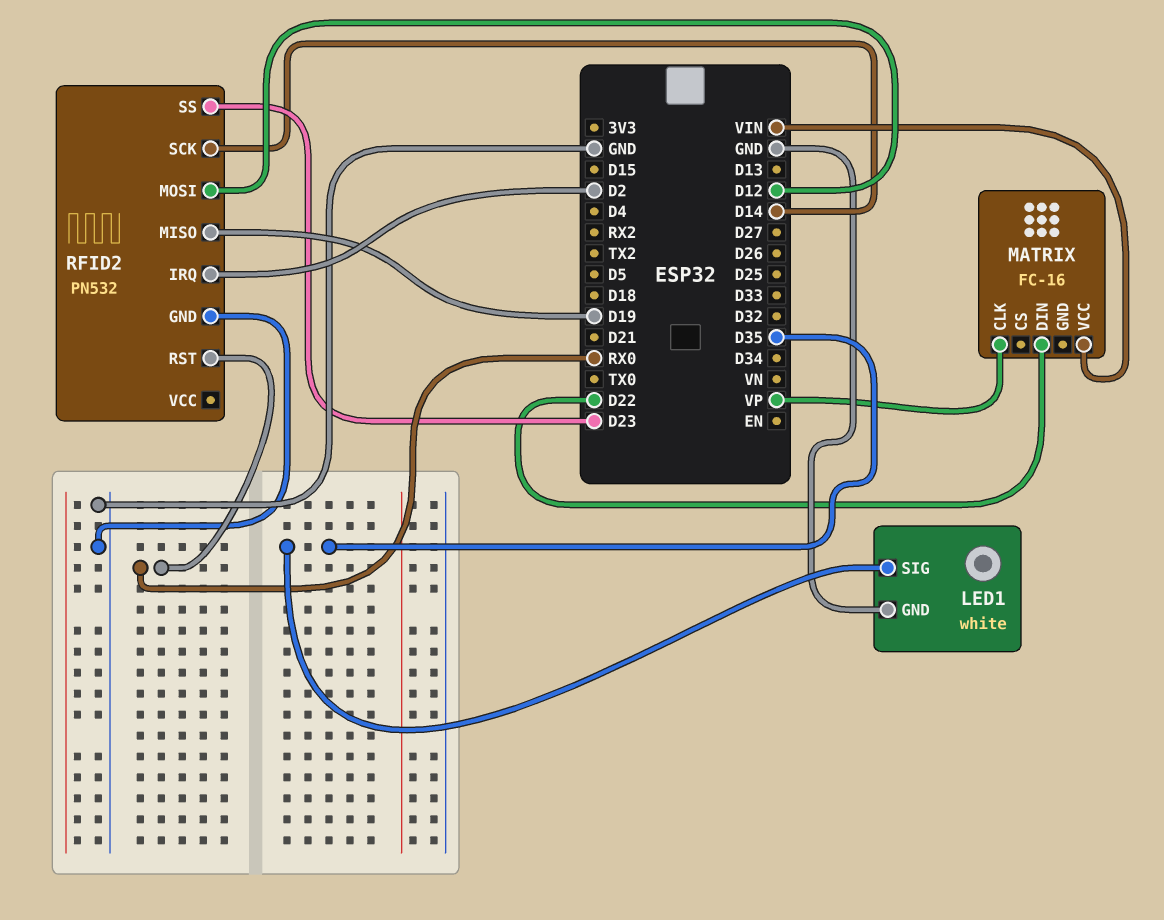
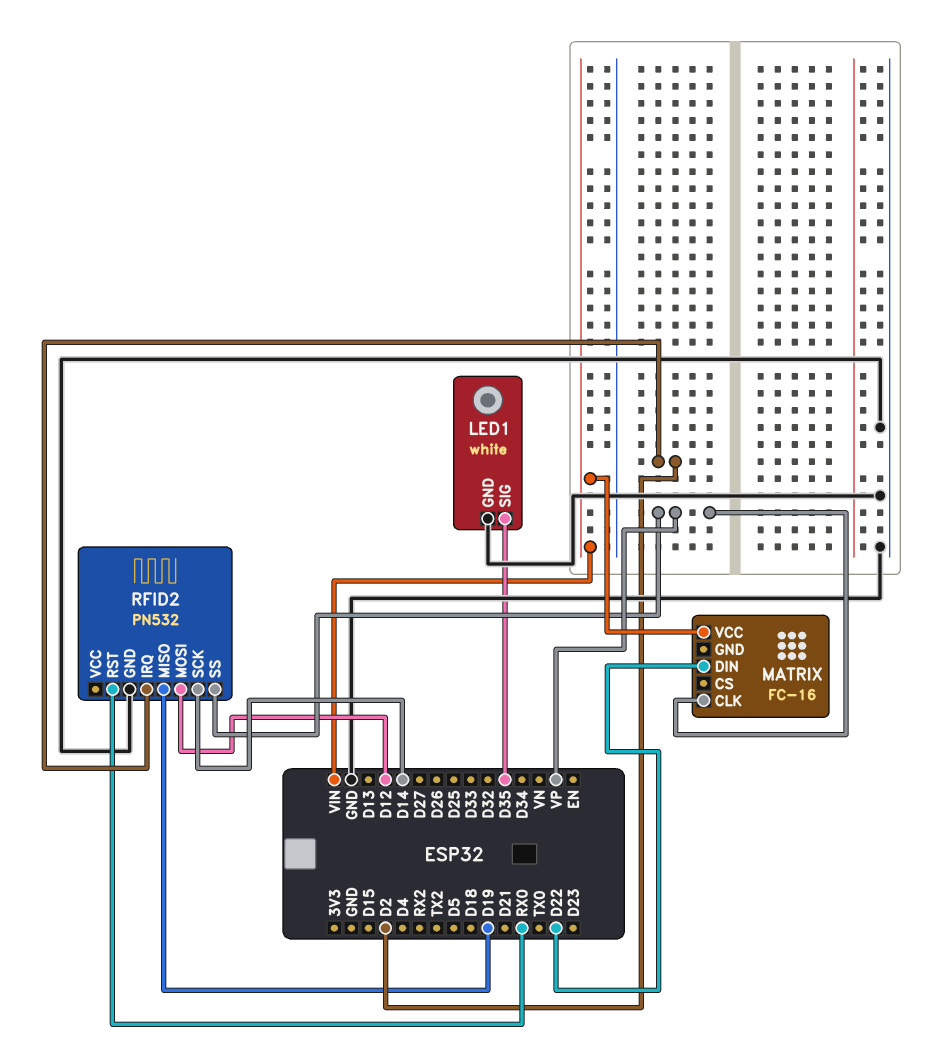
RFID2 pin SS: D23 -> VP

